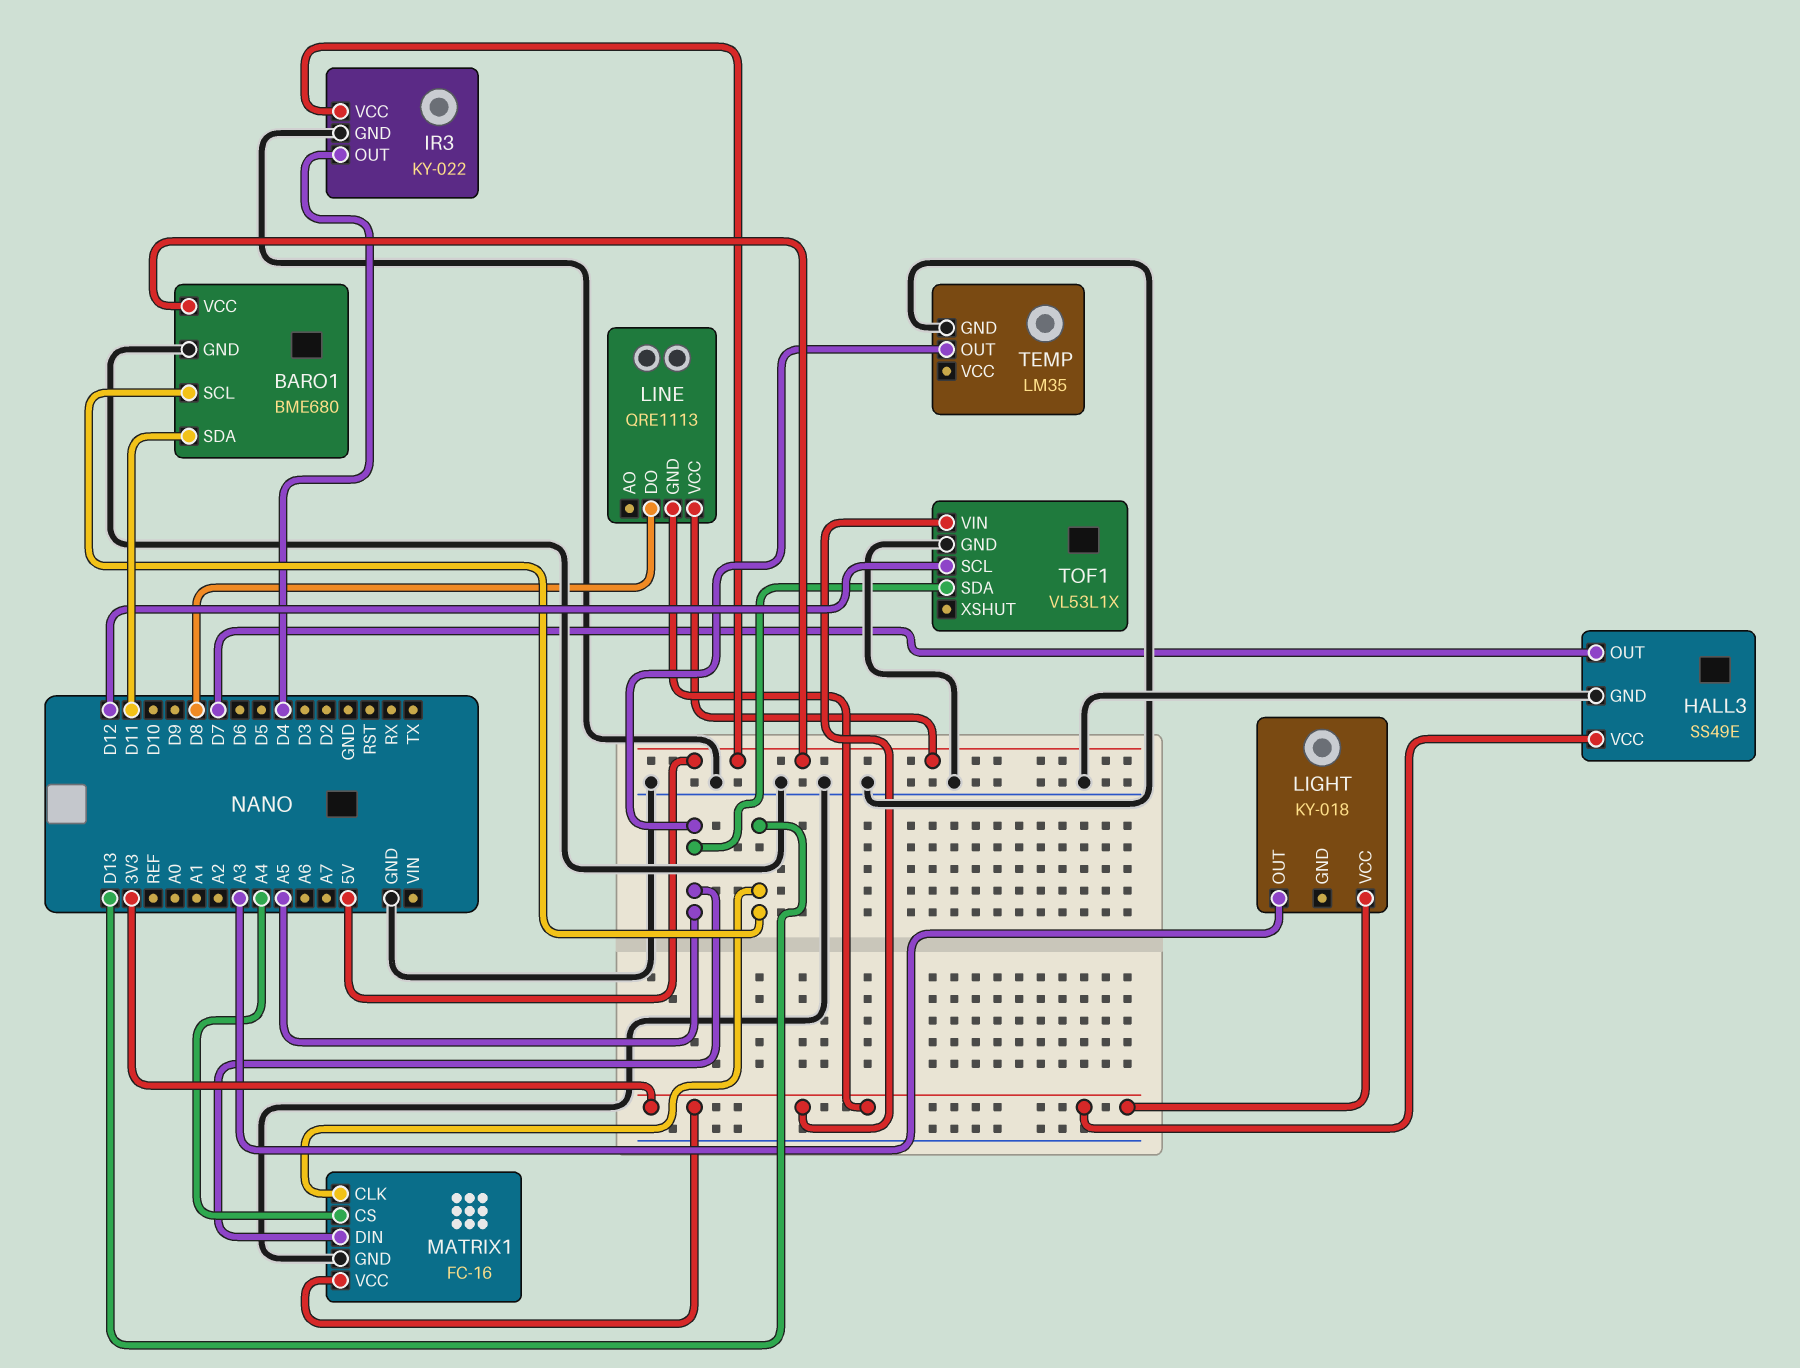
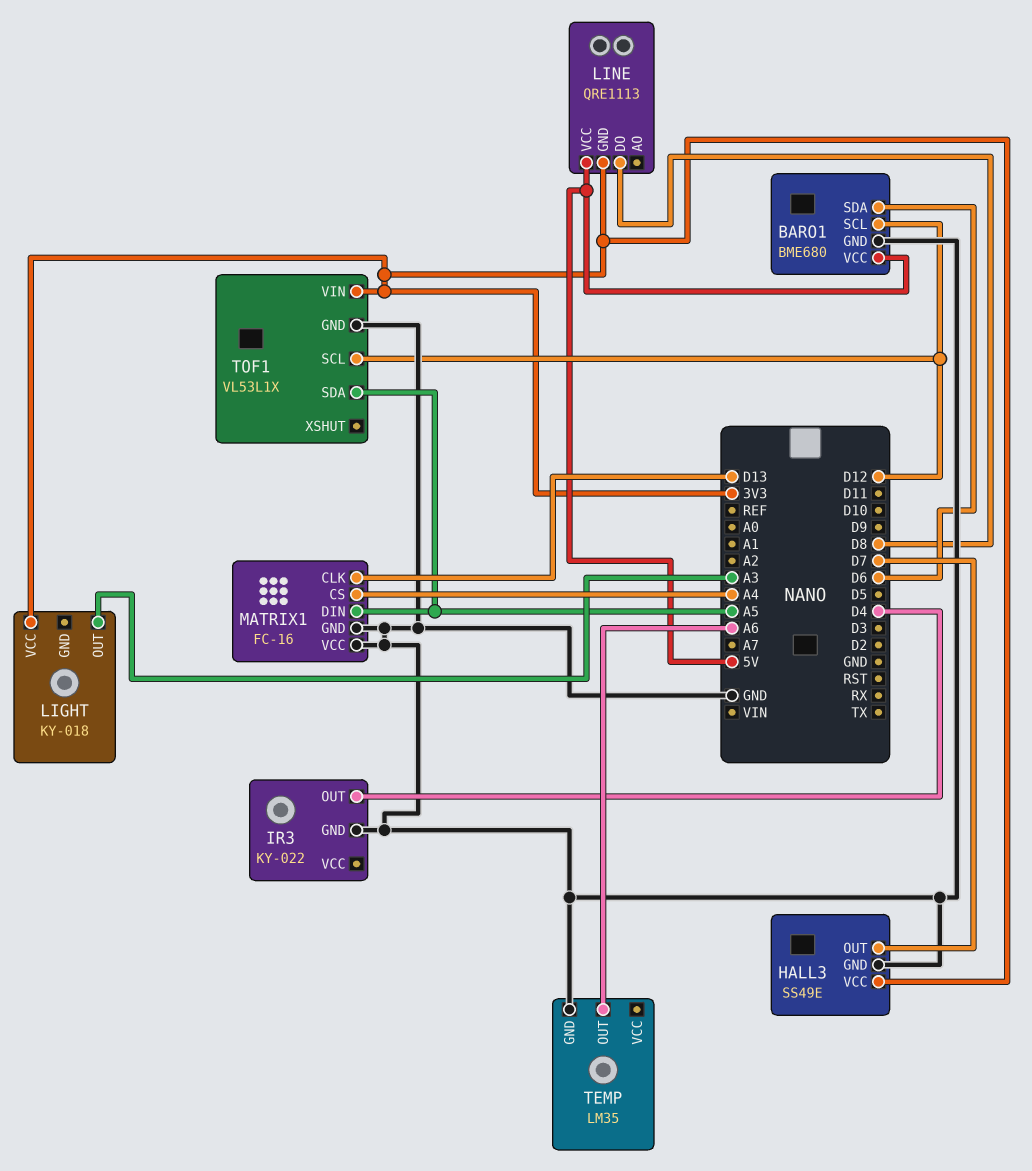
BARO1 pin SCL: D13 -> D12
BARO1 pin SDA: D11 -> D6
IR3 pin VCC: 5V -> none
MATRIX1 pin VCC: 3V3 -> GND
TEMP pin OUT: A5 -> A6

